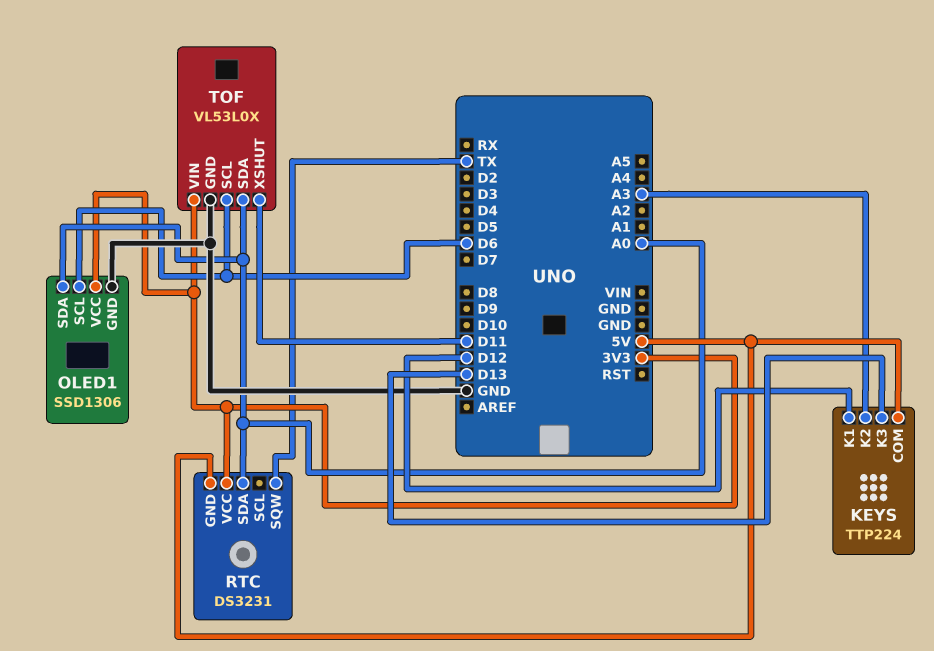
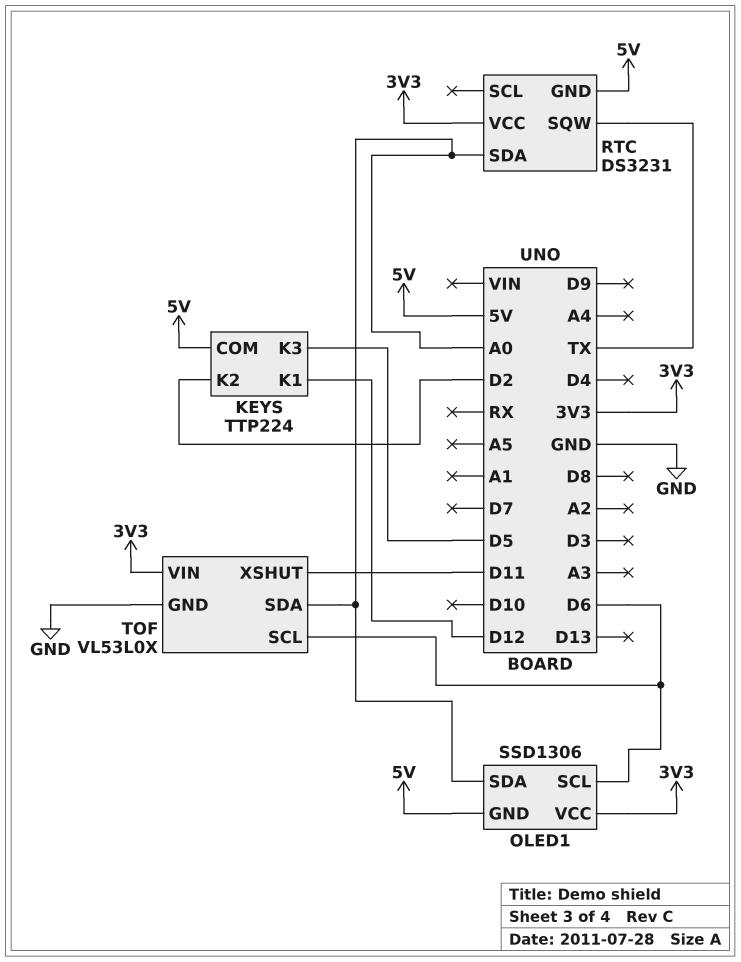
KEYS pin K2: A3 -> D2
KEYS pin K3: D13 -> D5
OLED1 pin GND: GND -> 5V

